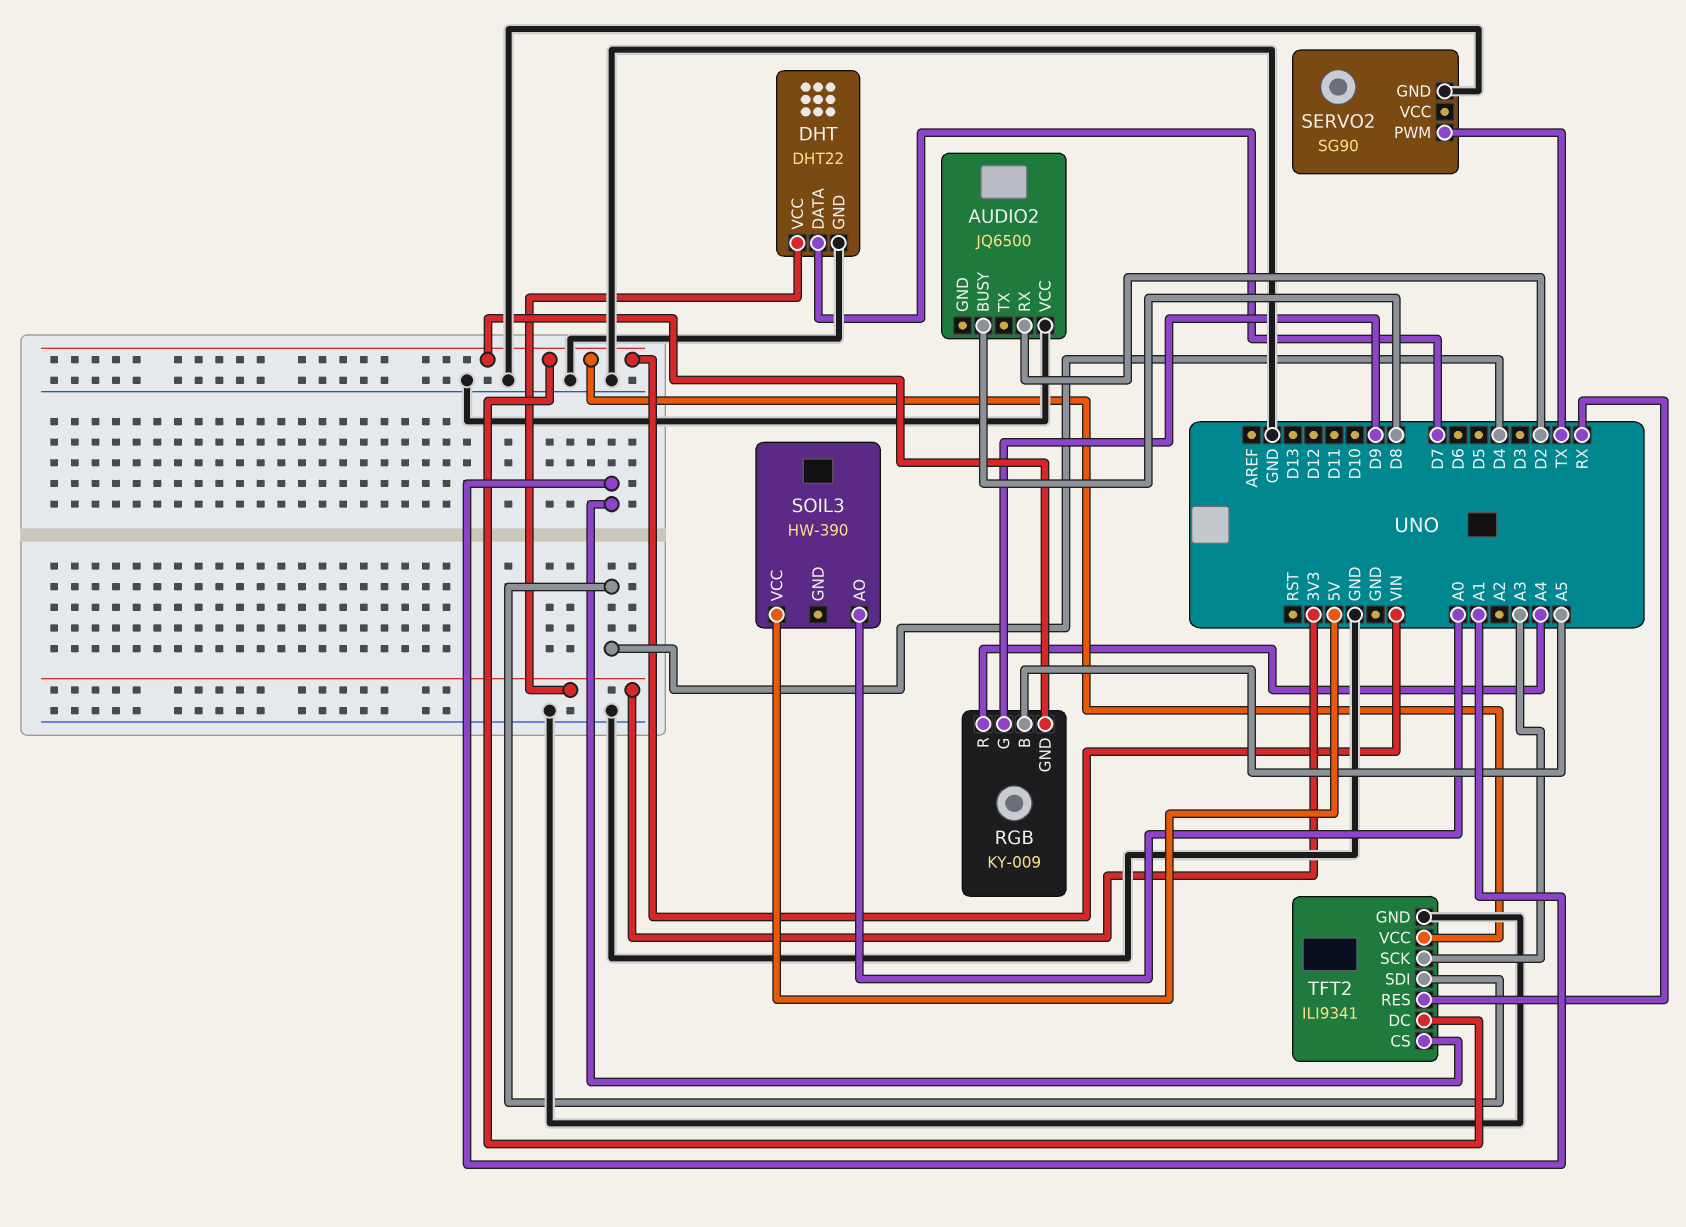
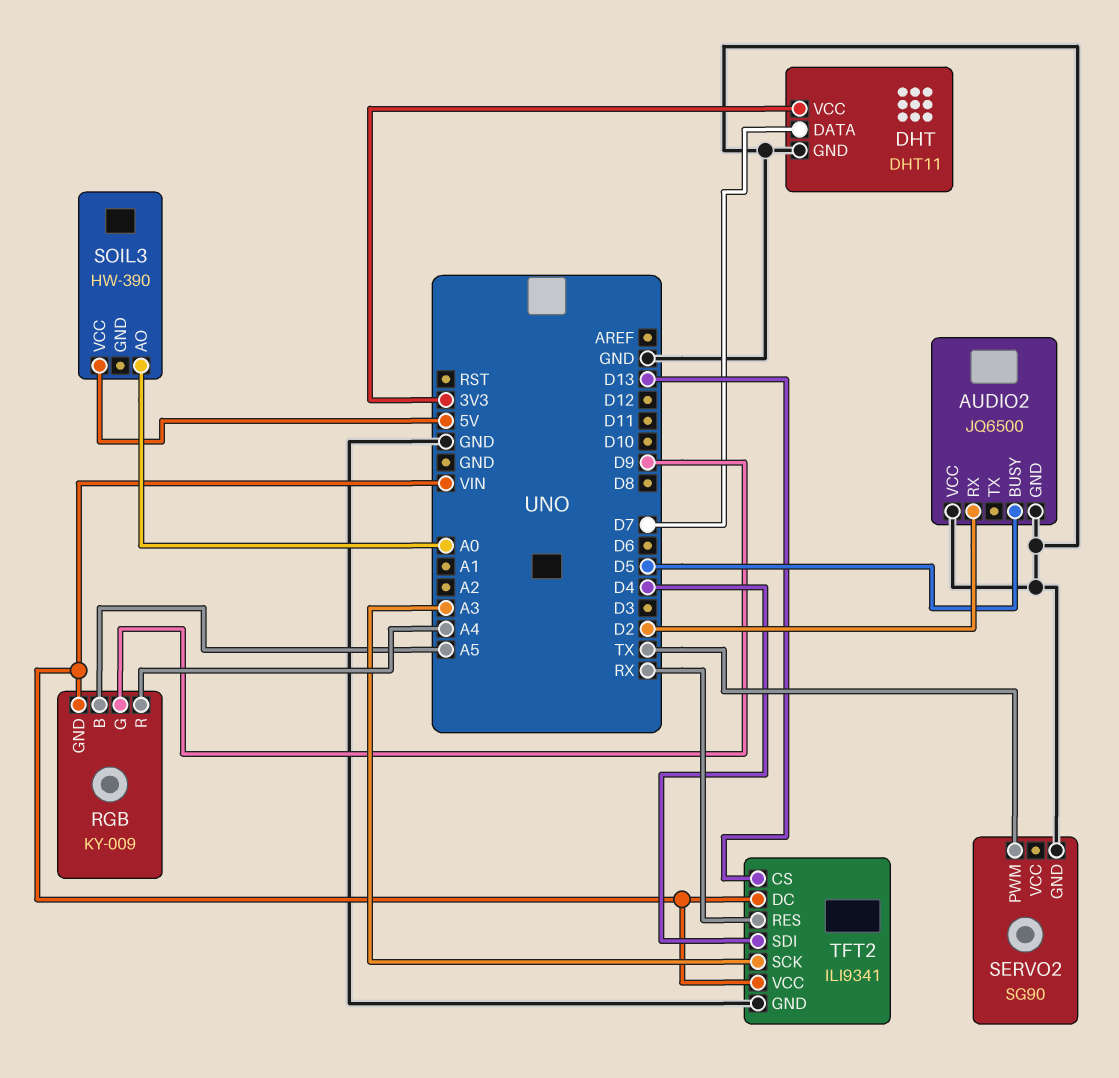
AUDIO2 pin BUSY: D8 -> D5
AUDIO2 pin GND: none -> GND
DHT: DHT22 -> DHT11
TFT2 pin CS: A1 -> D13

